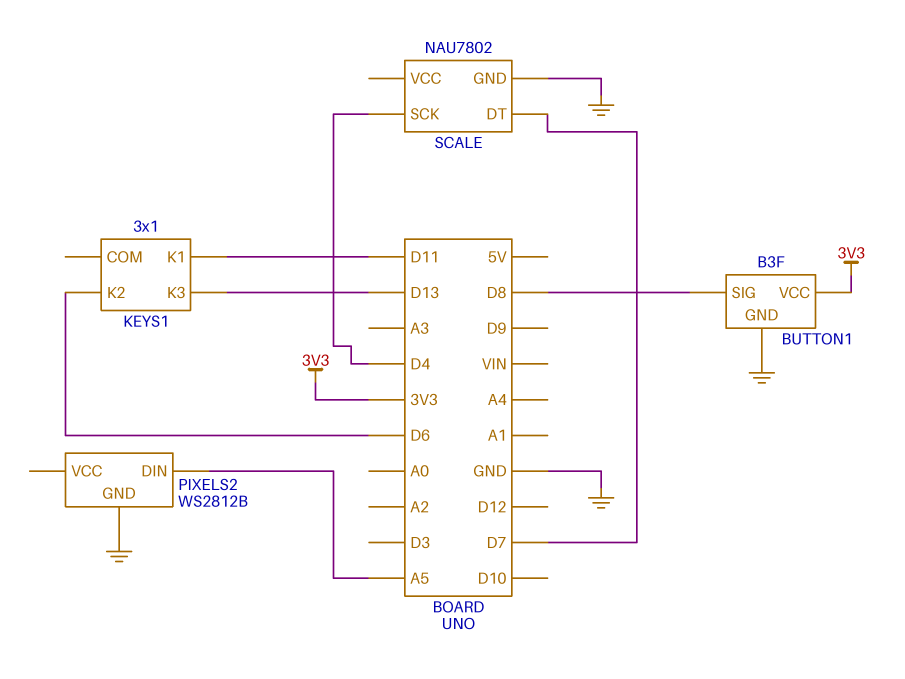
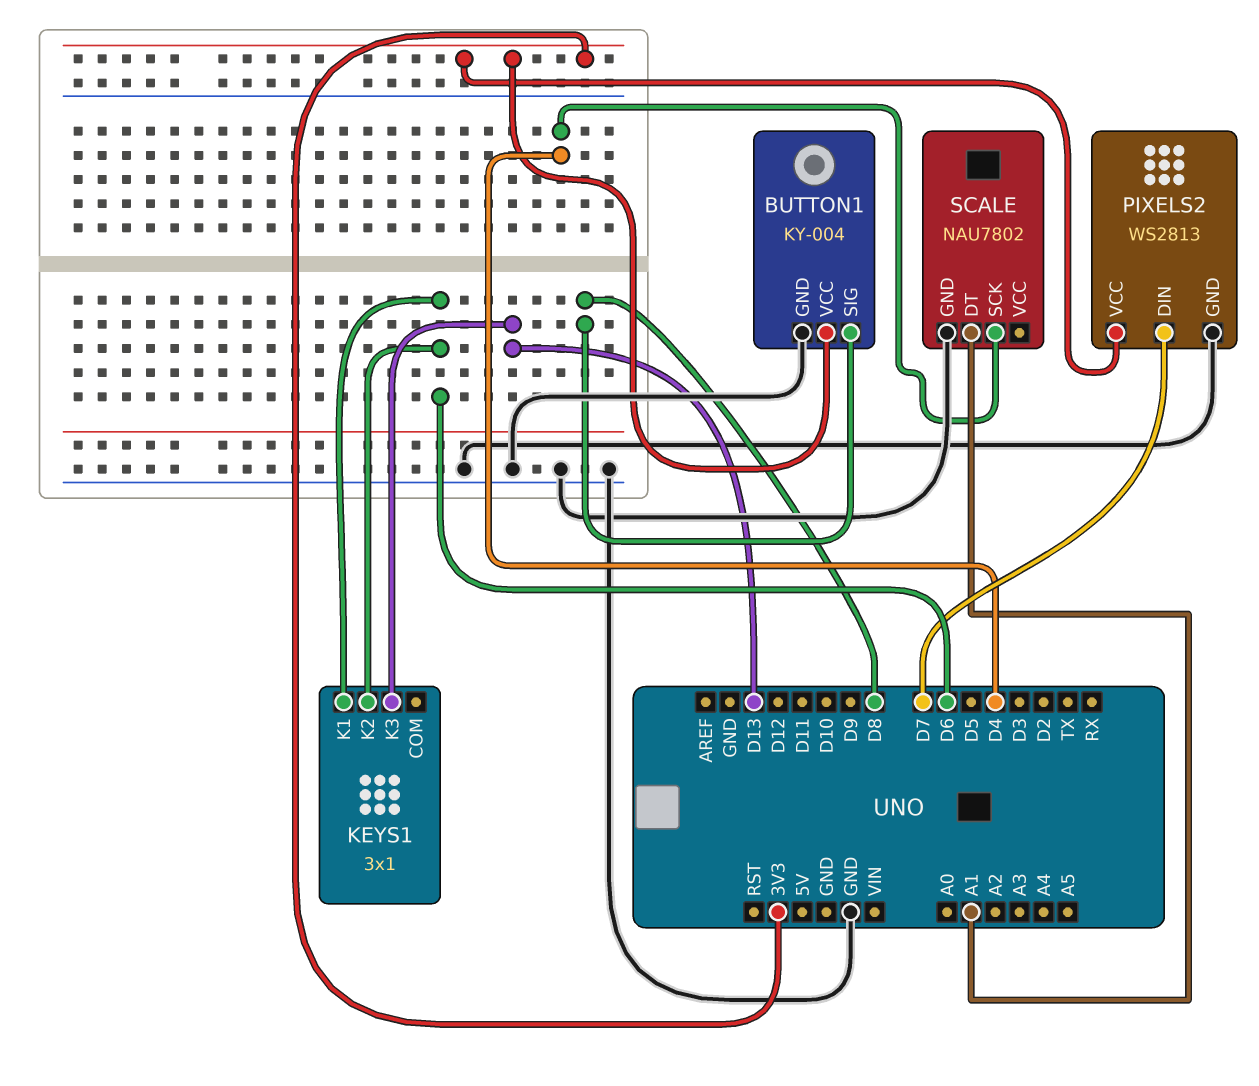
BUTTON1: B3F -> KY-004
KEYS1 pin K1: D11 -> D6
PIXELS2: WS2812B -> WS2813
PIXELS2 pin DIN: A5 -> D7
PIXELS2 pin VCC: none -> 3V3
SCALE pin DT: D7 -> A1

